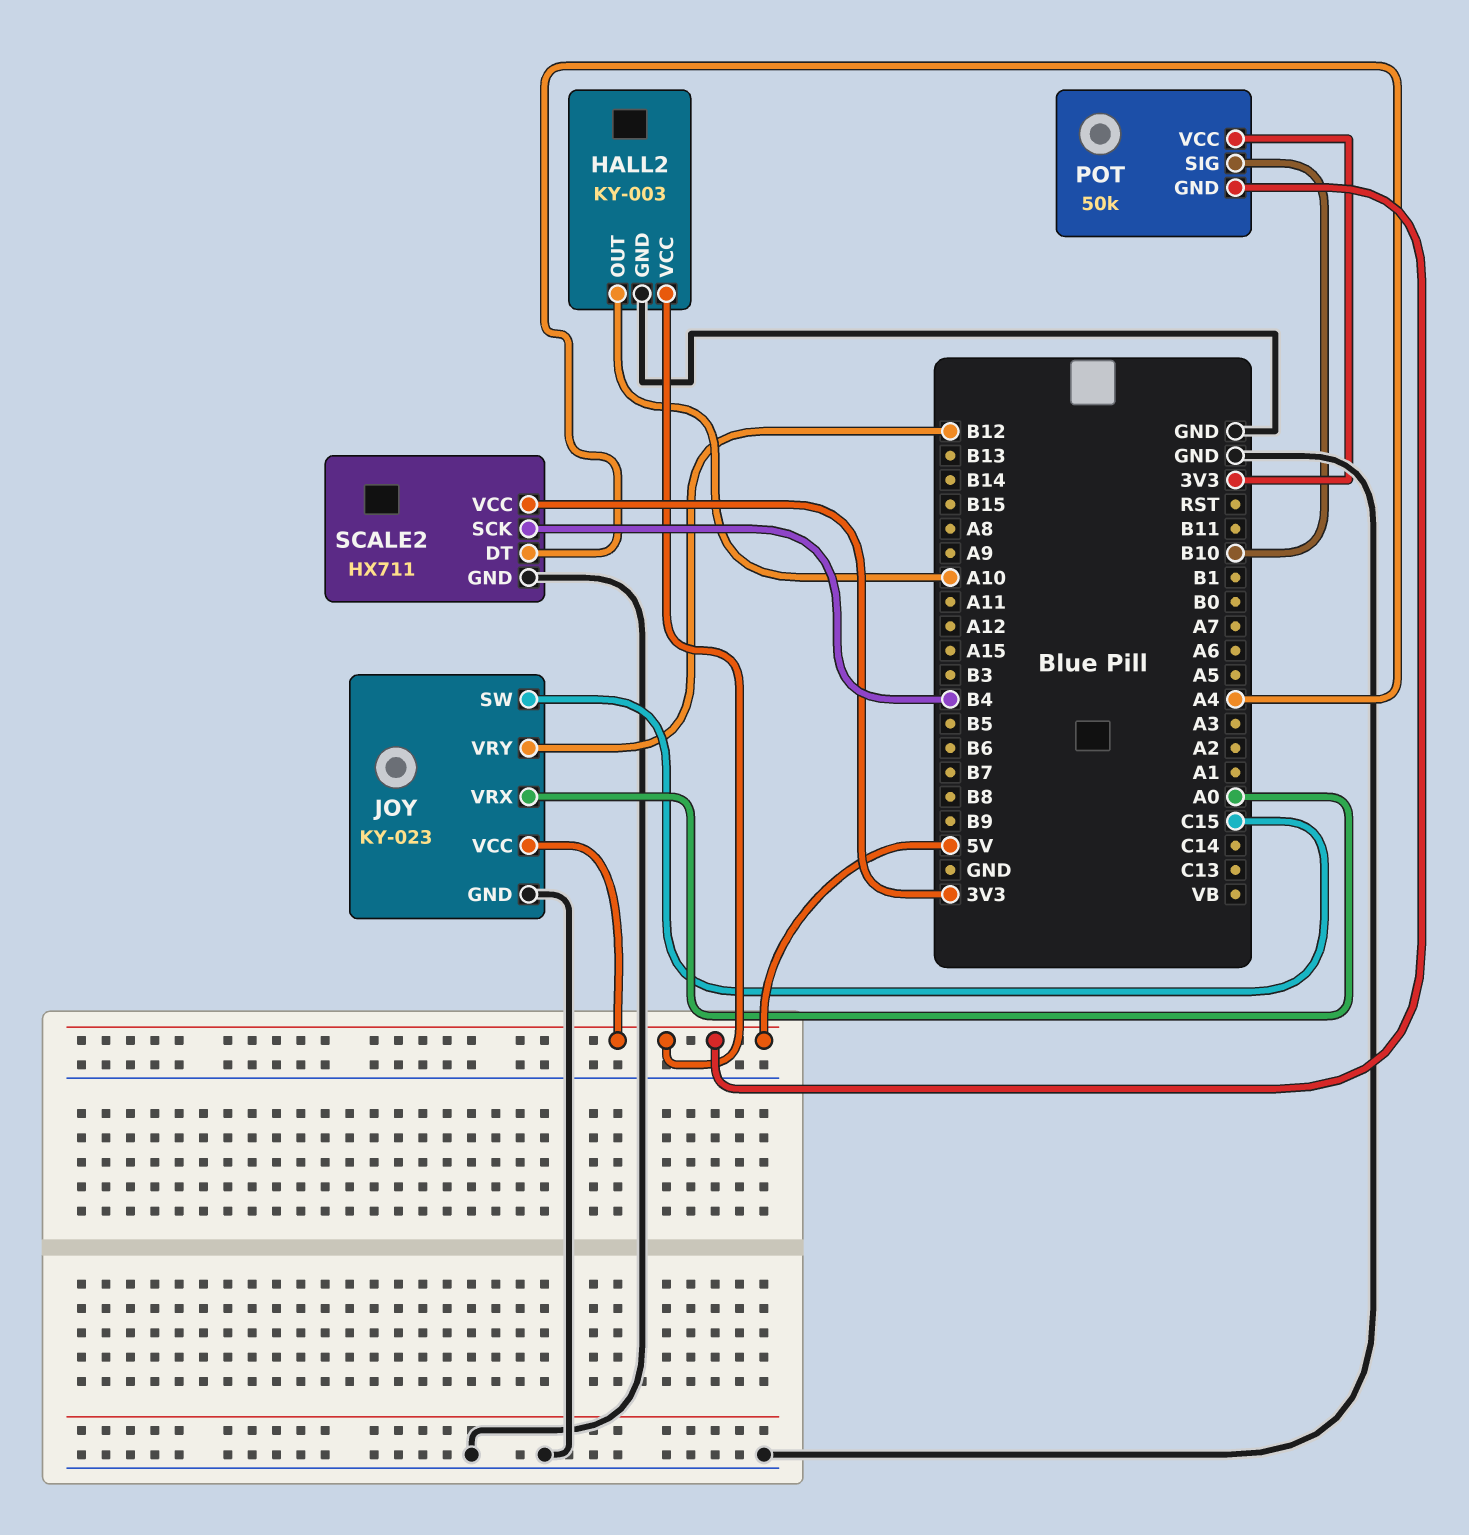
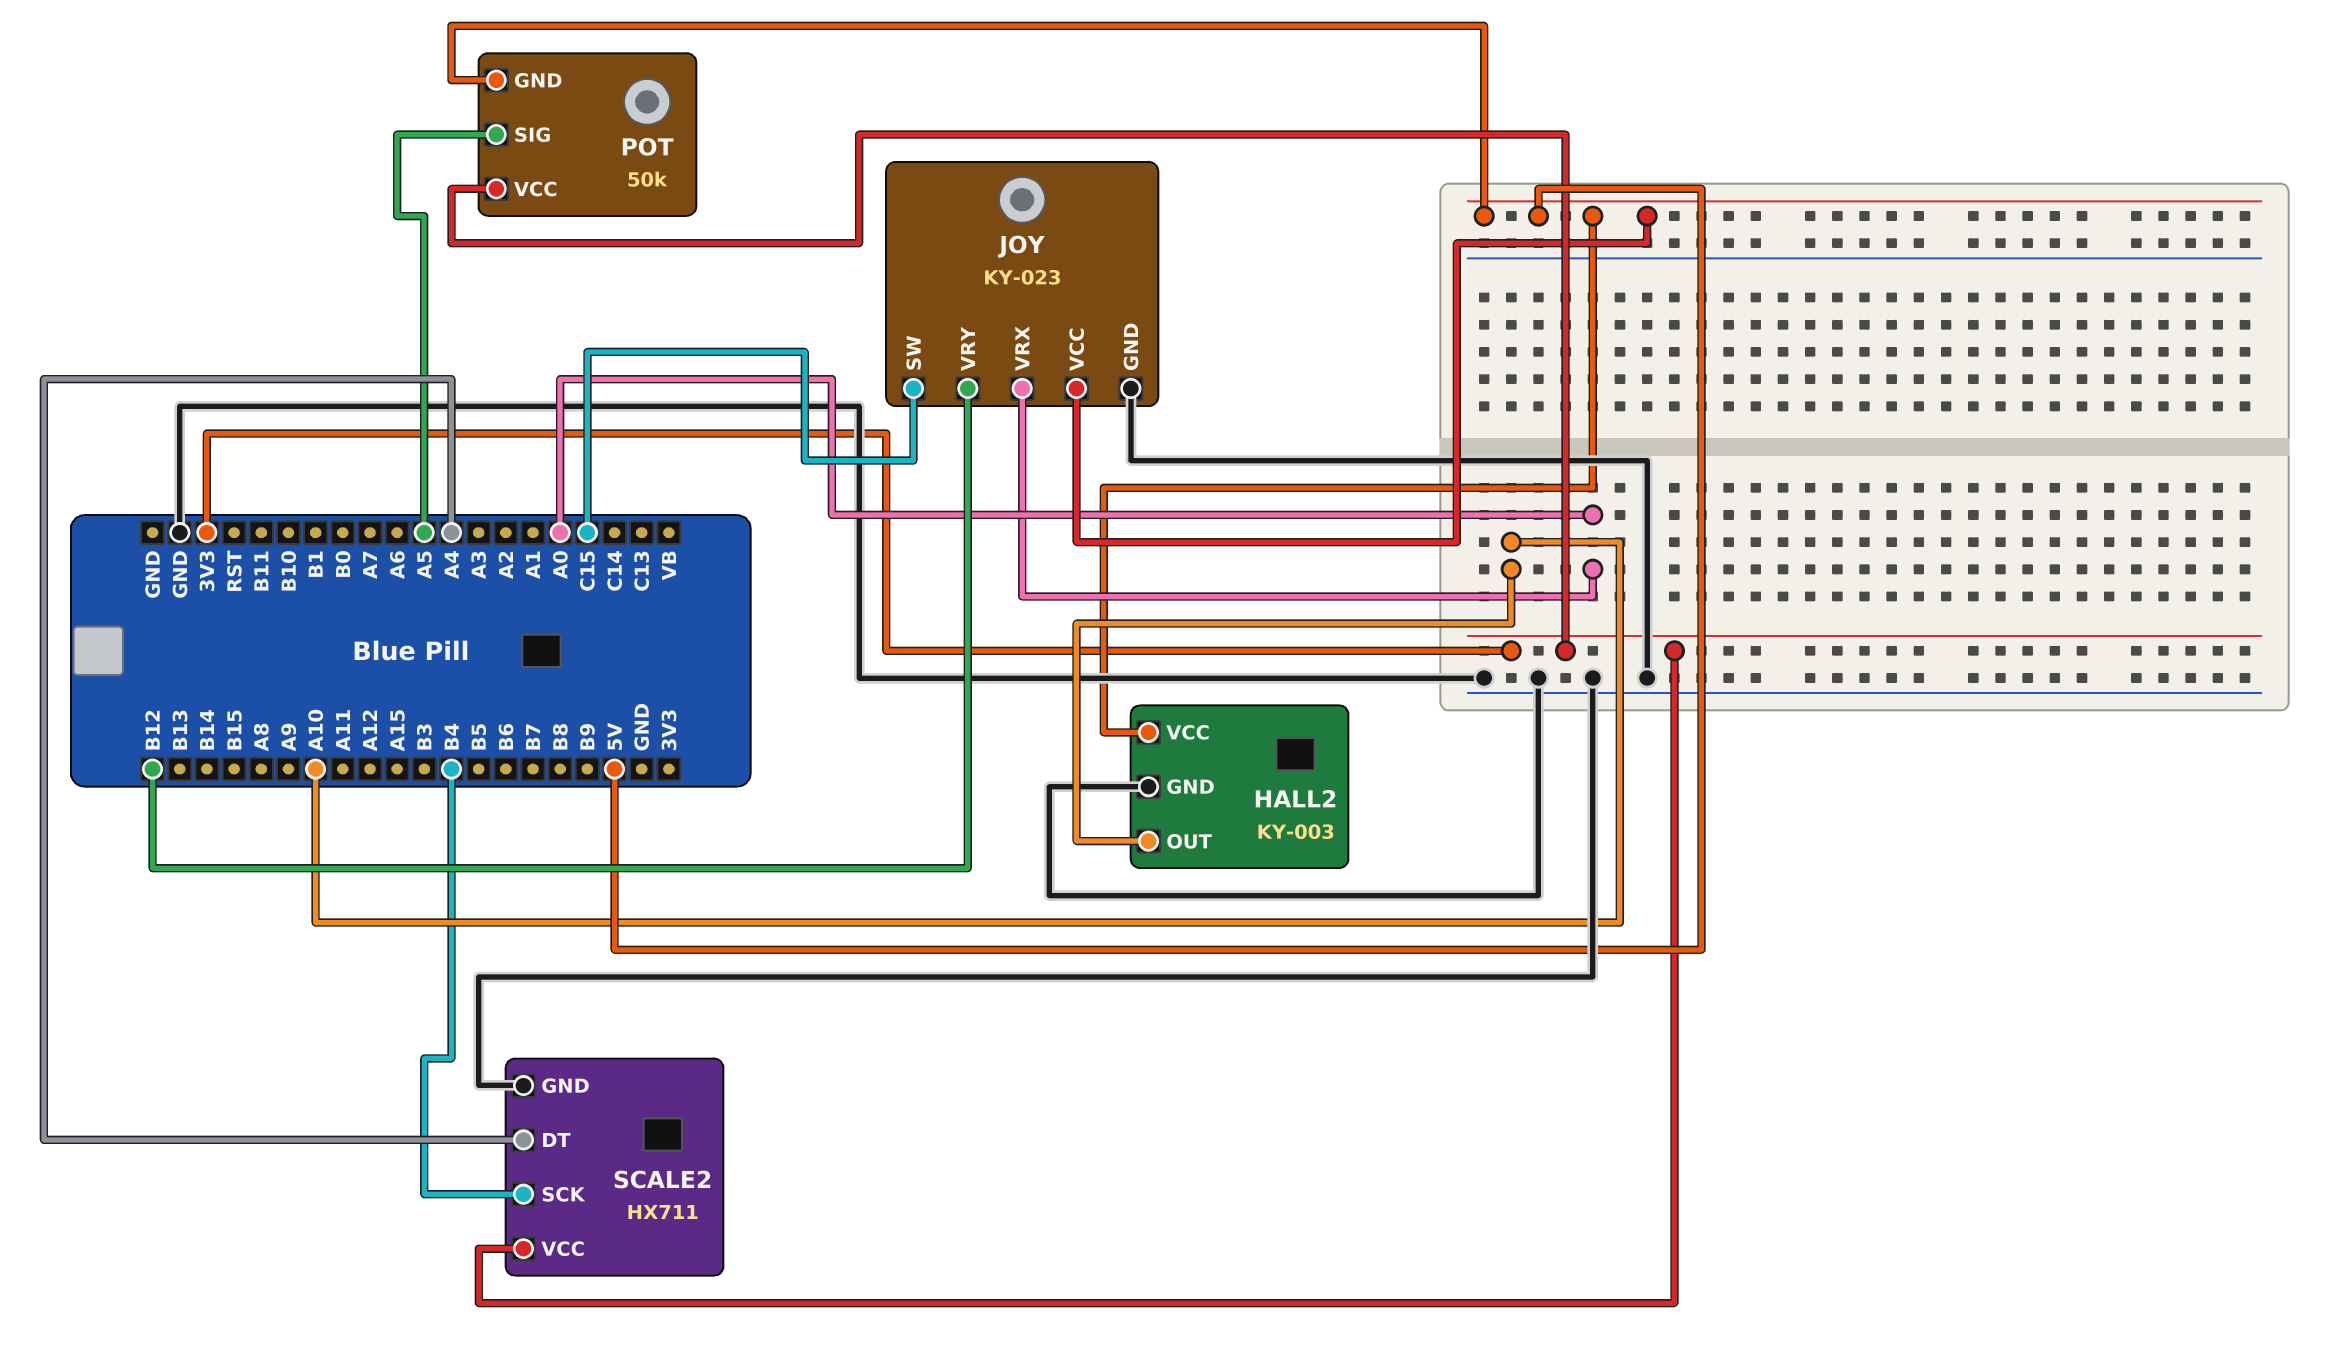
POT pin SIG: B10 -> A5

